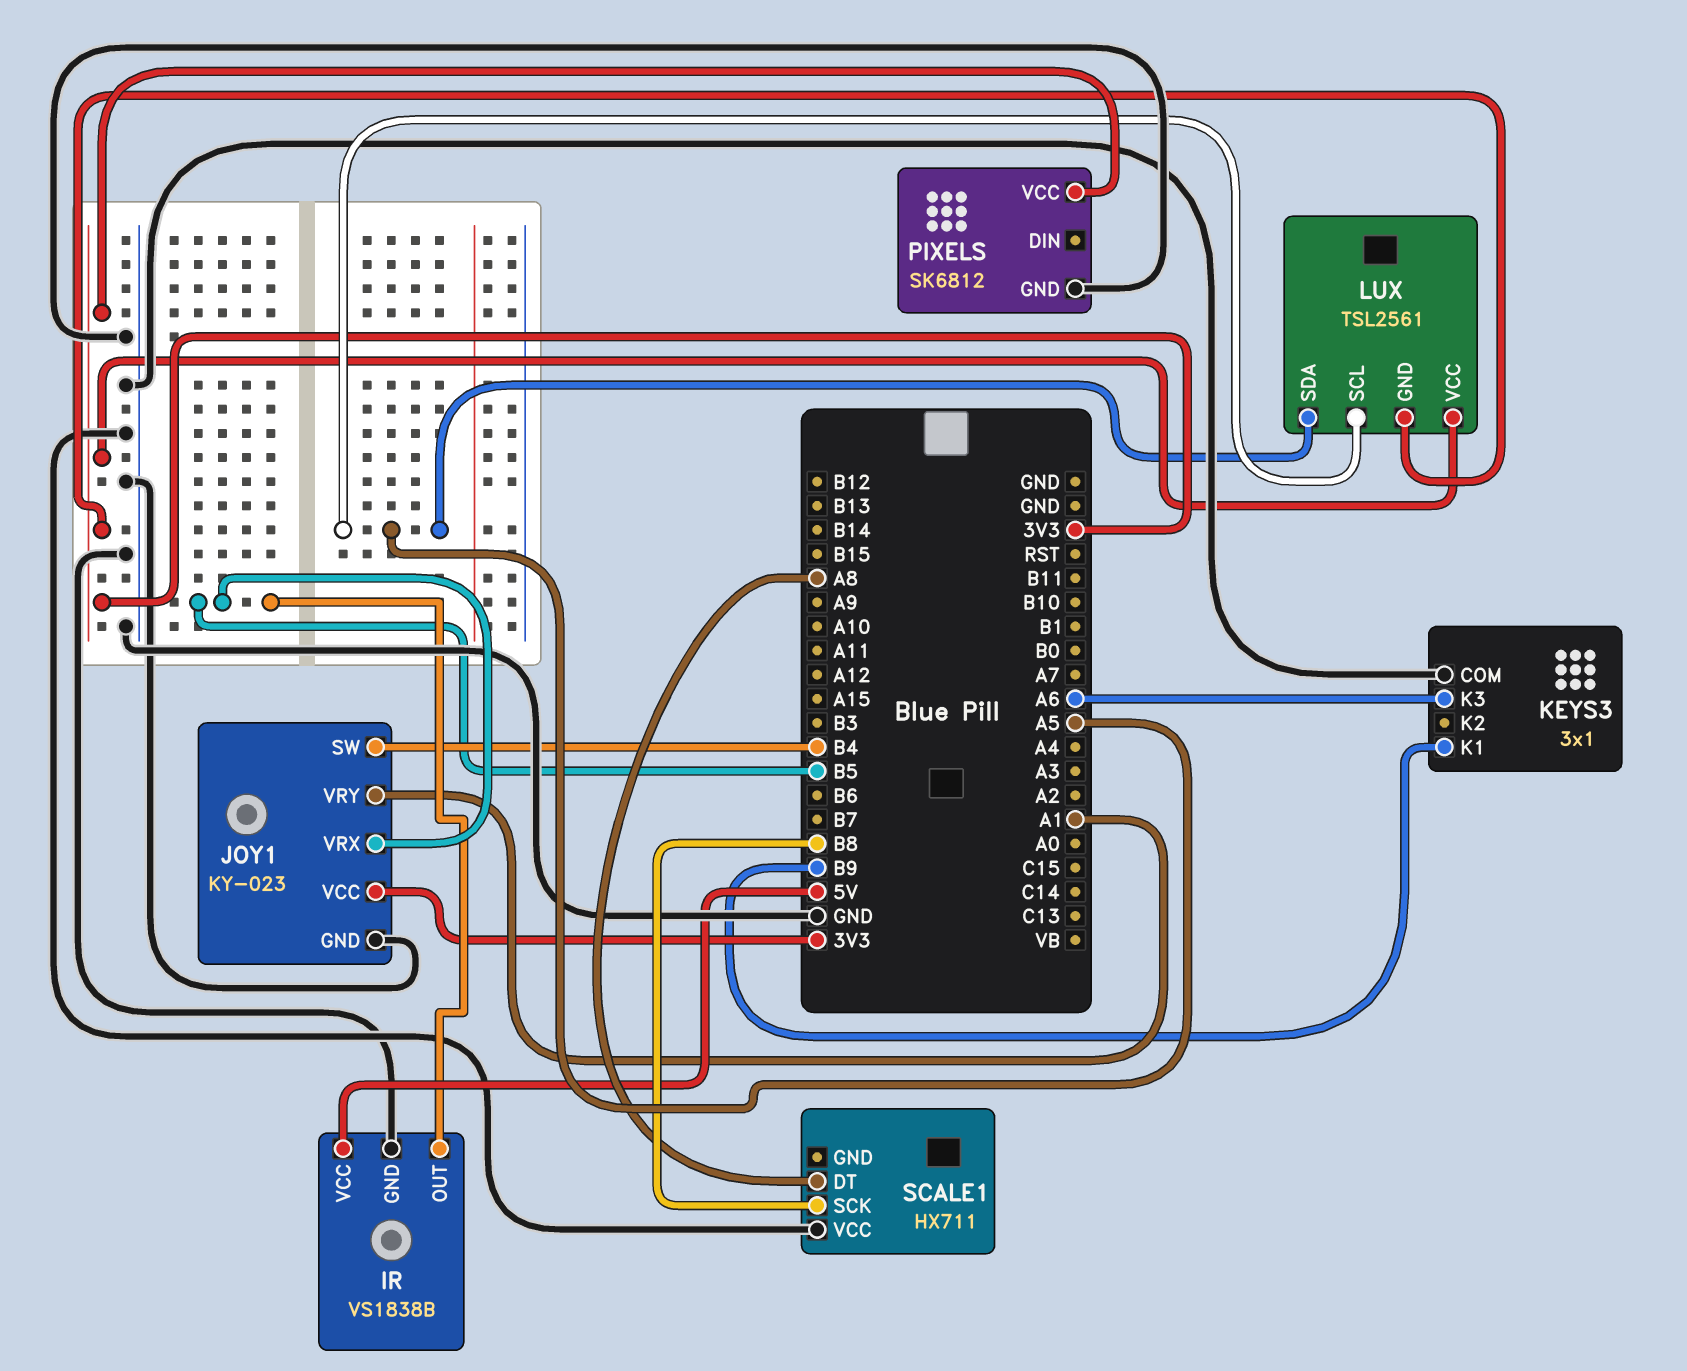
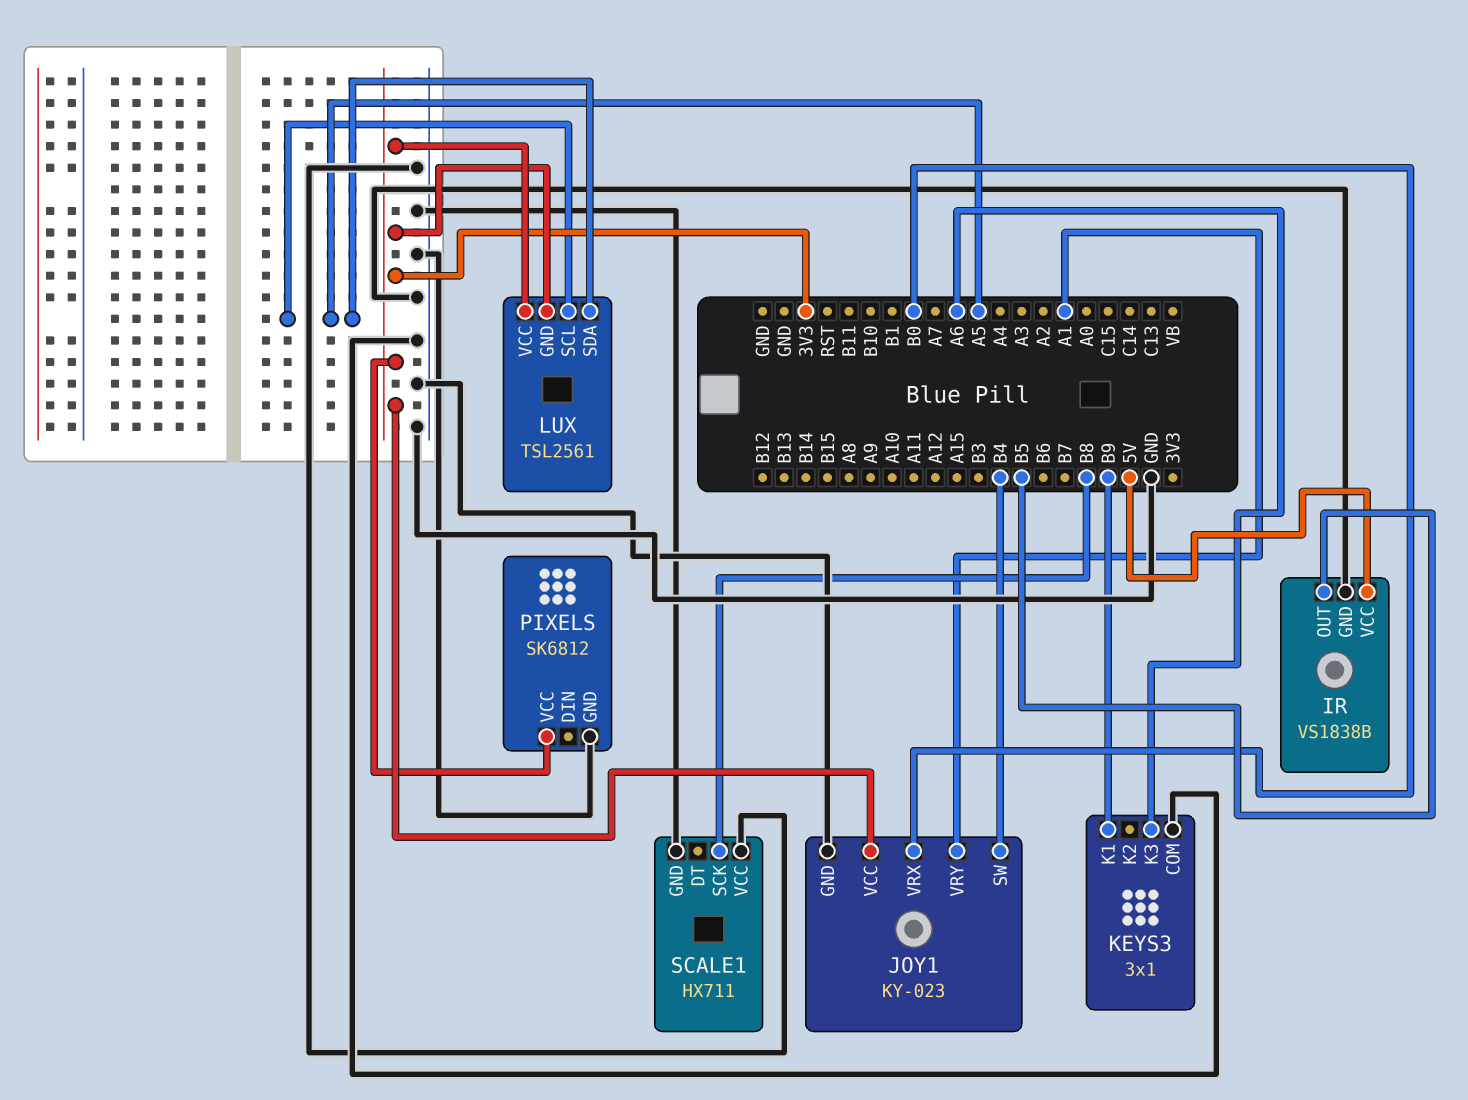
JOY1 pin VRX: B5 -> B0
SCALE1 pin DT: A8 -> none
SCALE1 pin GND: none -> GND

